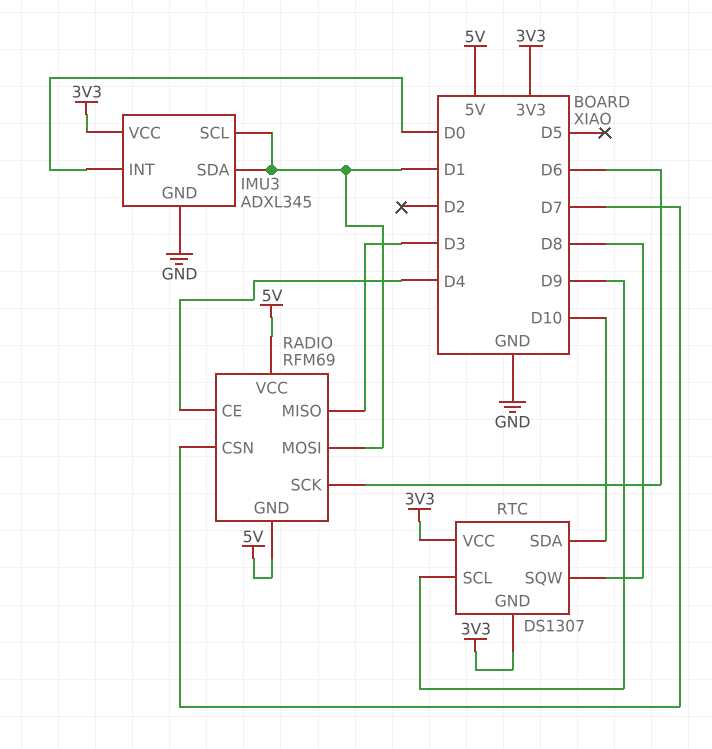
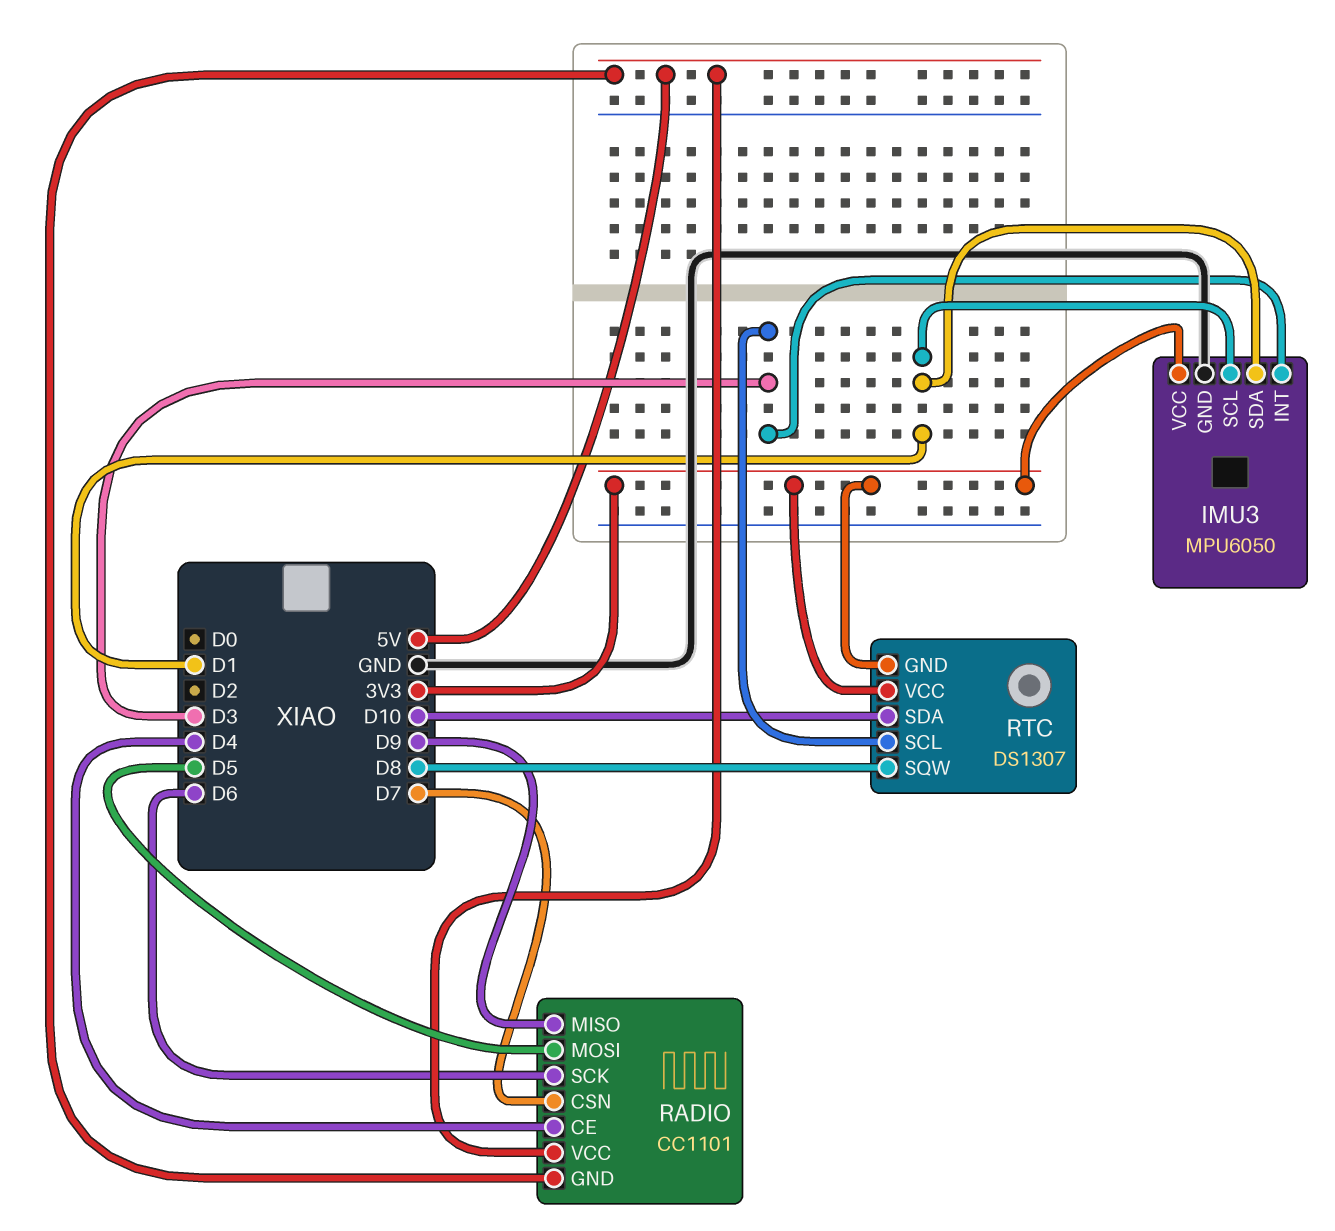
IMU3: ADXL345 -> MPU6050
IMU3 pin INT: D0 -> D3
RADIO: RFM69 -> CC1101
RADIO pin MISO: D3 -> D9
RADIO pin MOSI: D1 -> D5
RTC pin SCL: D9 -> D3

